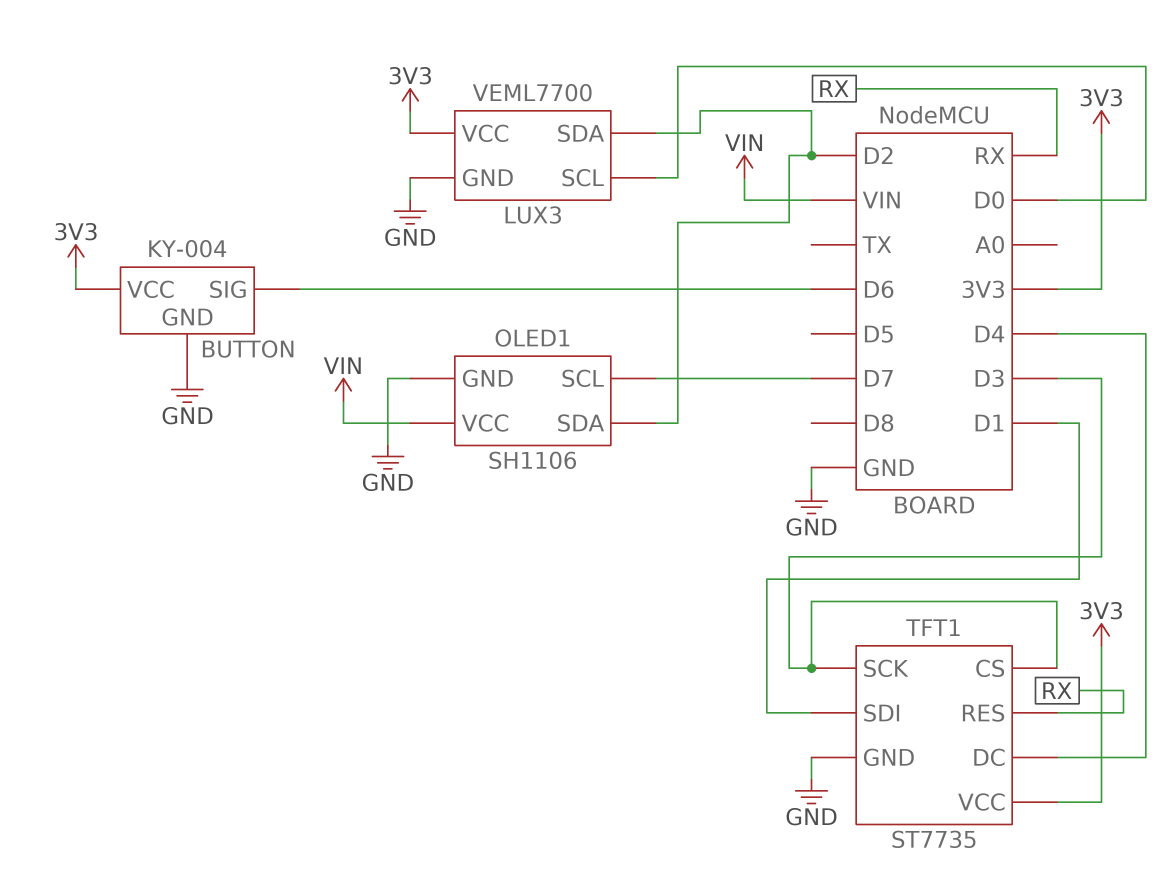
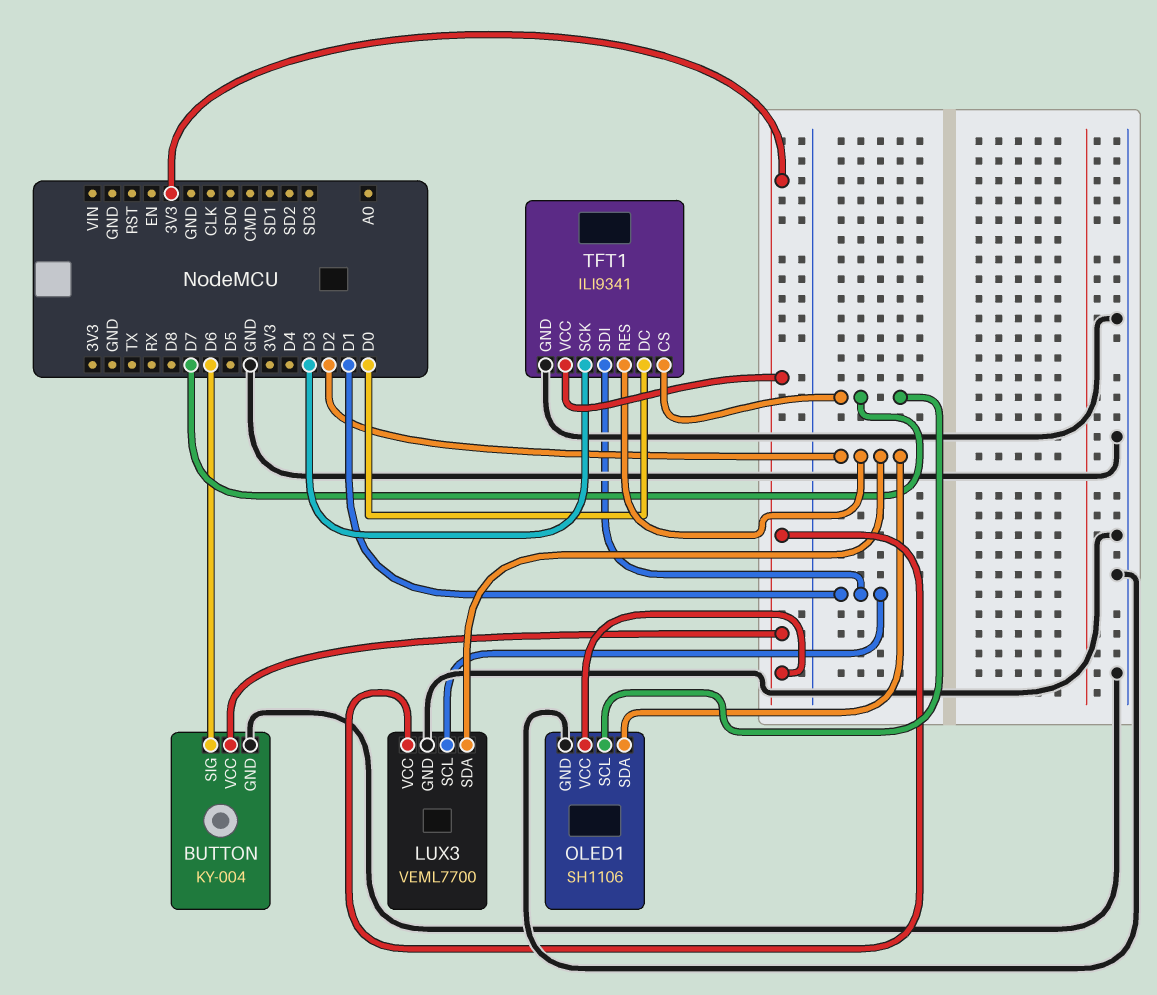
LUX3 pin SCL: D0 -> D1
OLED1 pin VCC: VIN -> 3V3
TFT1: ST7735 -> ILI9341
TFT1 pin CS: D3 -> D7
TFT1 pin DC: D4 -> D0
TFT1 pin RES: RX -> D2

